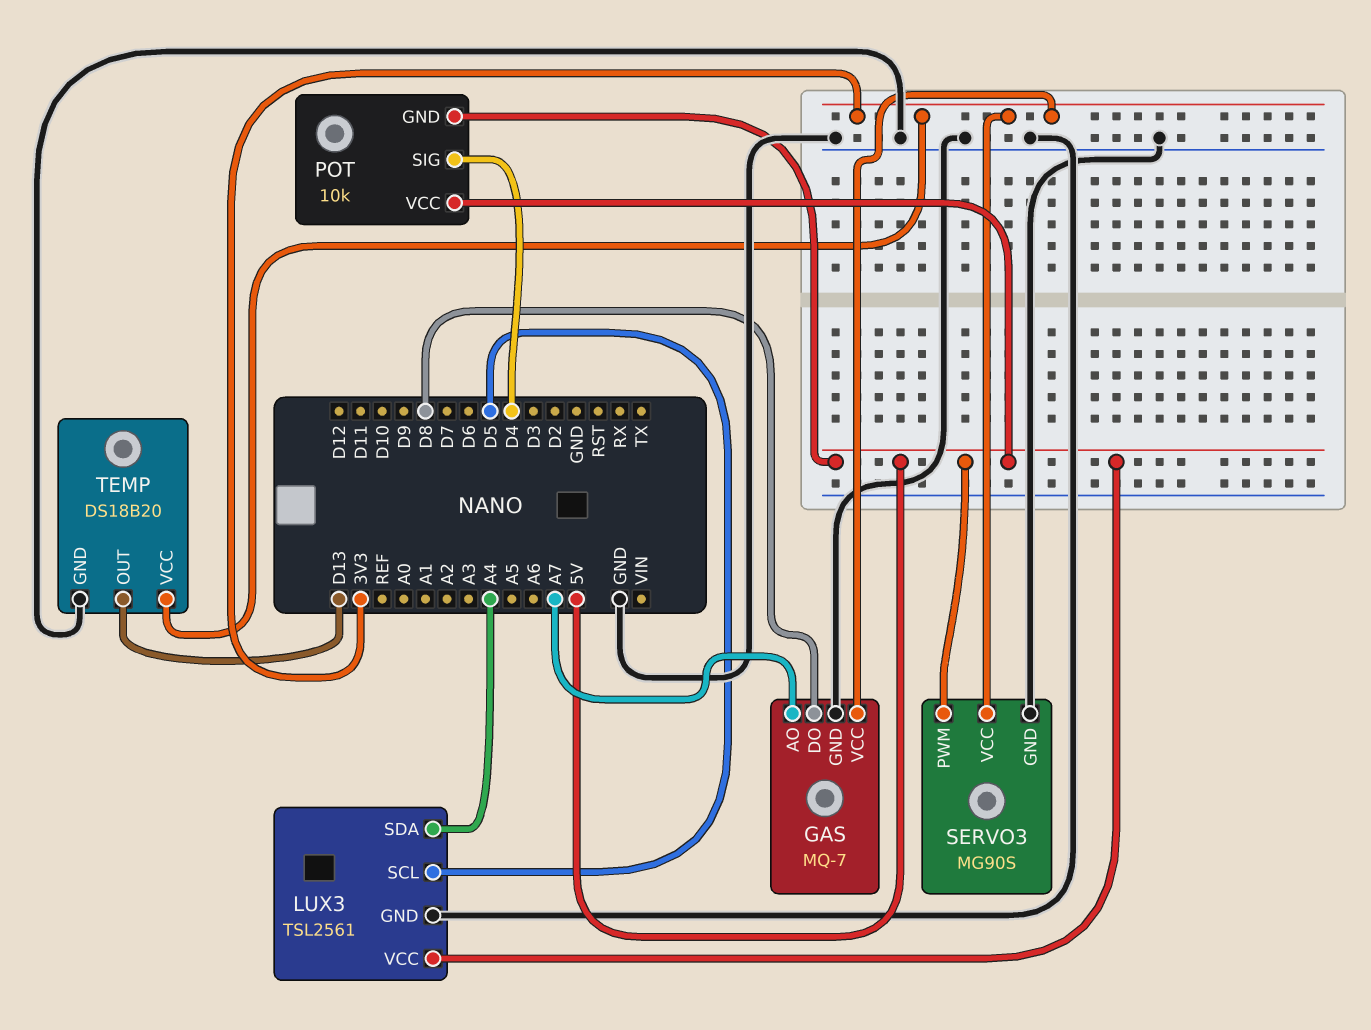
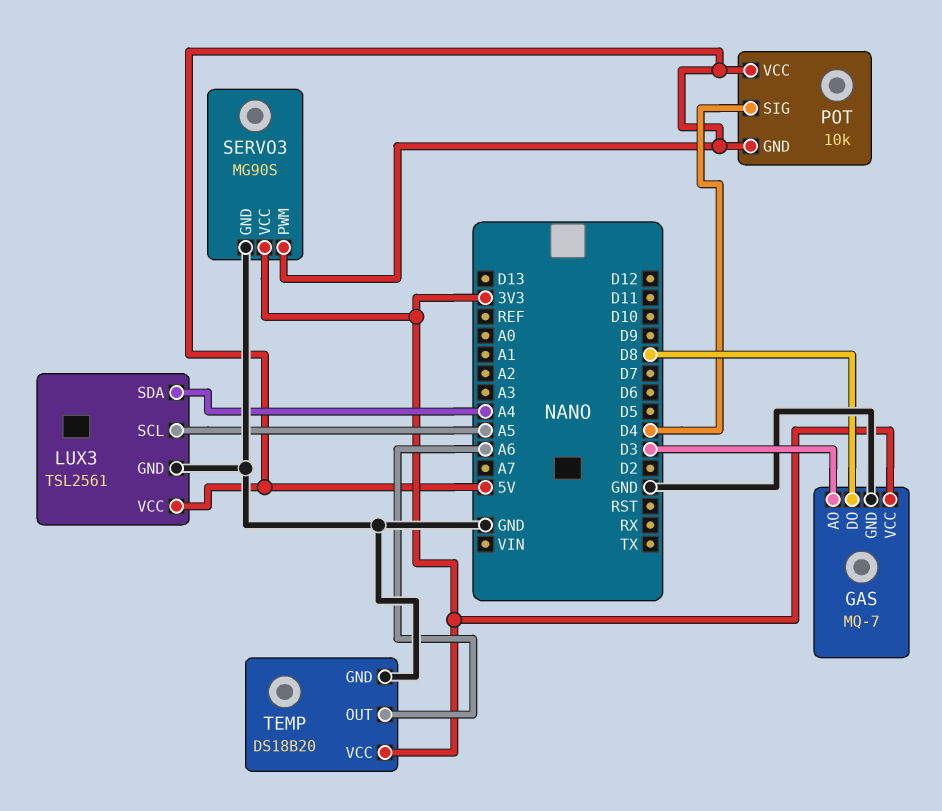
GAS pin AO: A7 -> D3
LUX3 pin SCL: D5 -> A5
TEMP pin OUT: D13 -> A6

